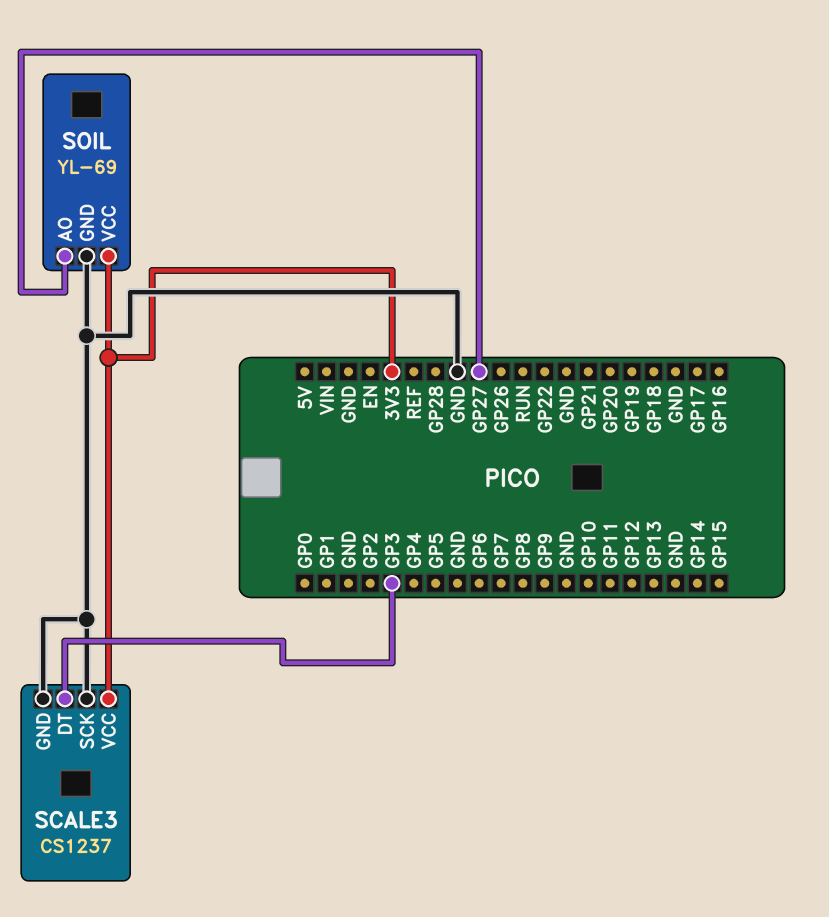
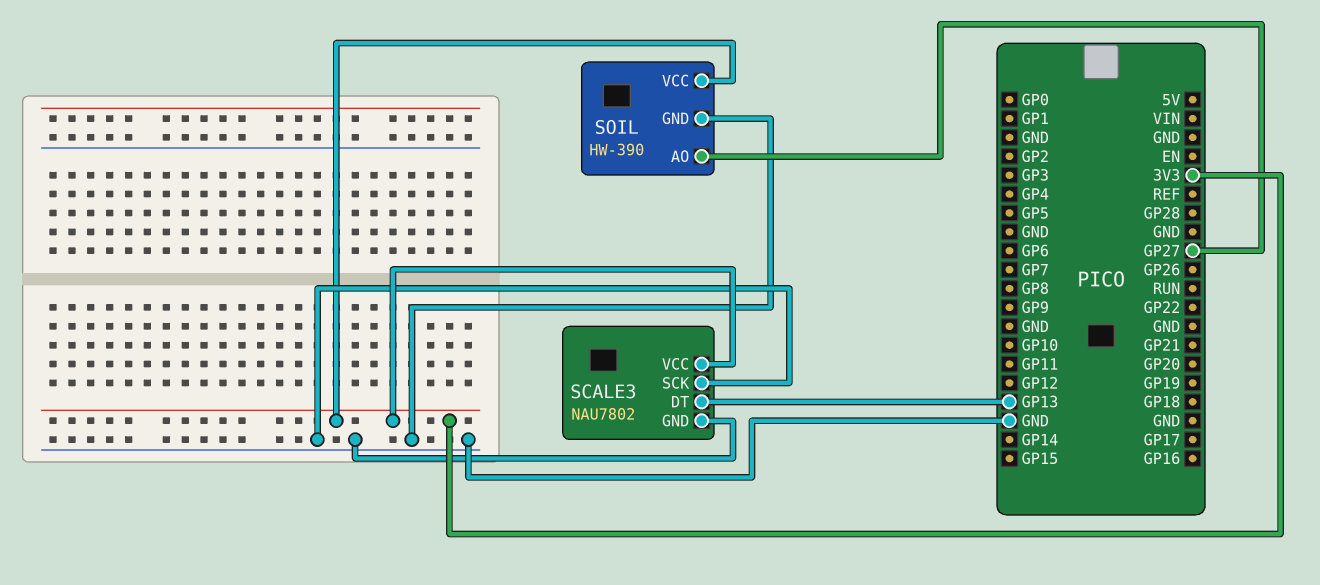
SCALE3: CS1237 -> NAU7802
SCALE3 pin DT: GP3 -> GP13
SOIL: YL-69 -> HW-390

